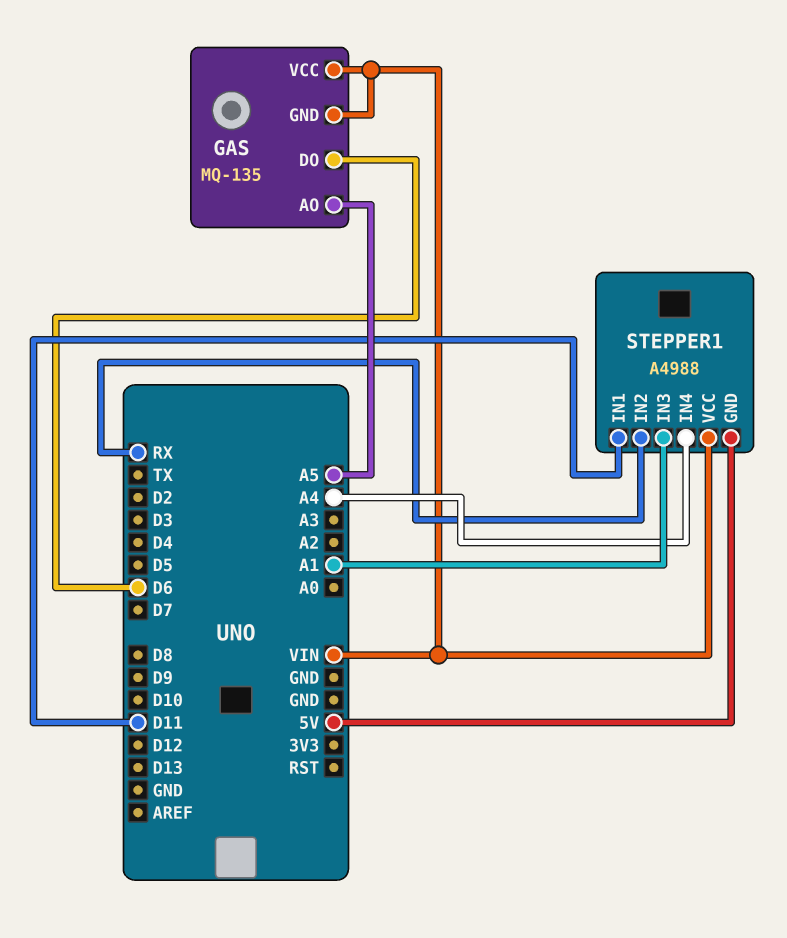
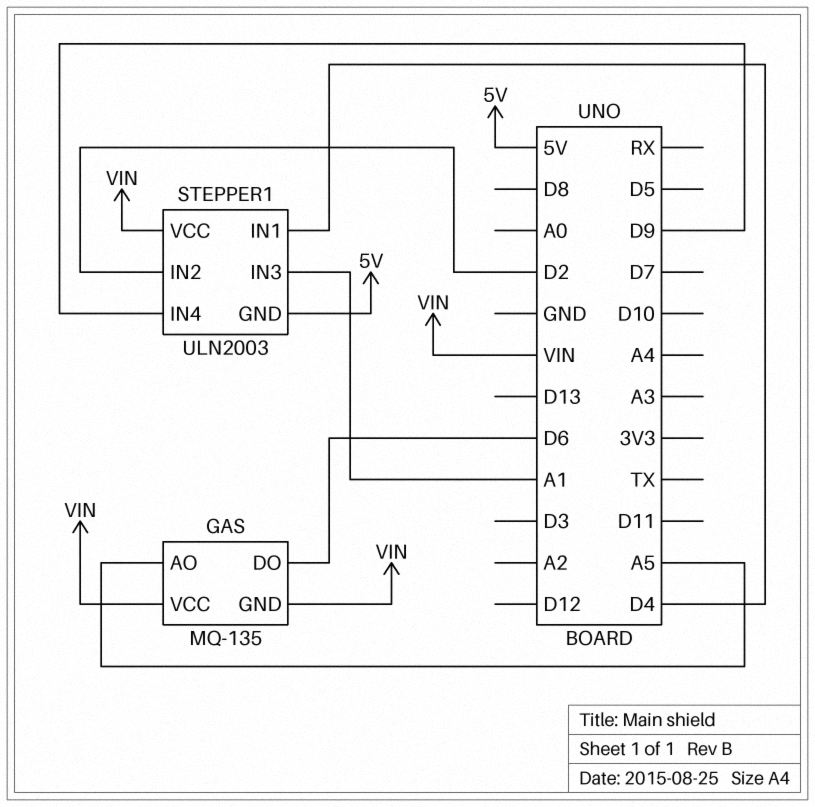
STEPPER1: A4988 -> ULN2003
STEPPER1 pin IN1: D11 -> D4
STEPPER1 pin IN2: RX -> D2
STEPPER1 pin IN4: A4 -> D9

